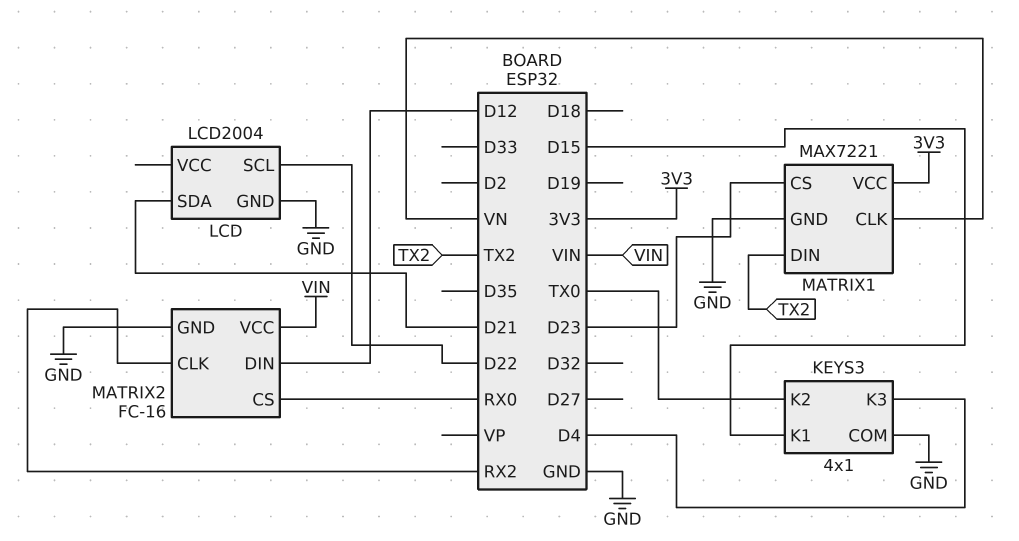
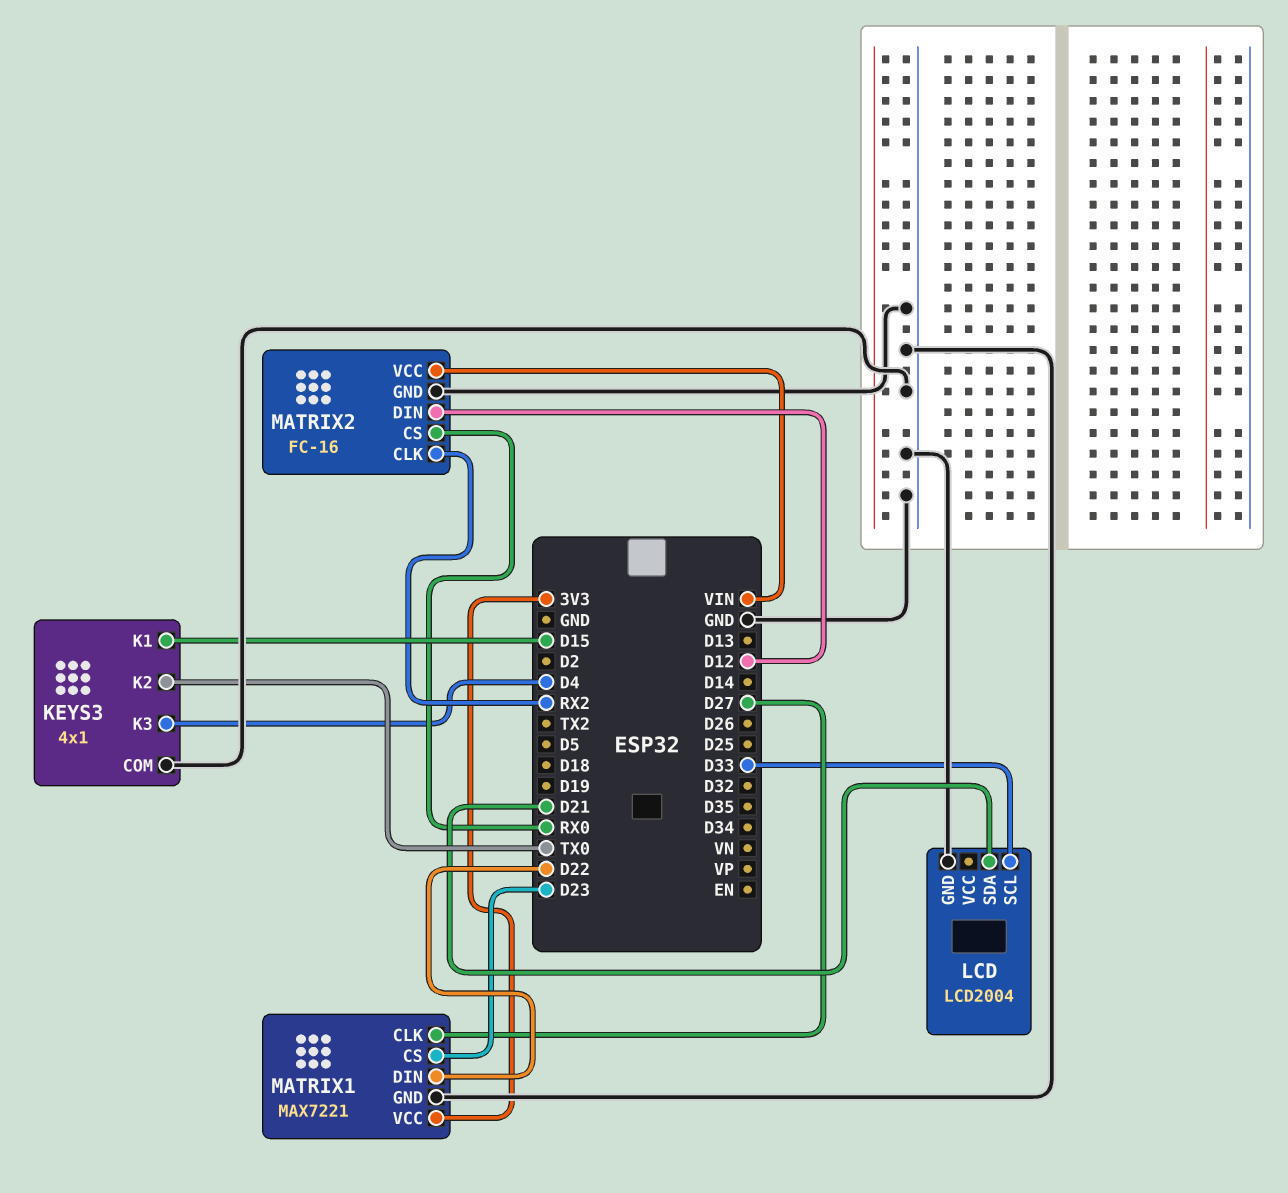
LCD pin SCL: D22 -> D33
MATRIX1 pin CLK: VN -> D27
MATRIX1 pin DIN: TX2 -> D22

